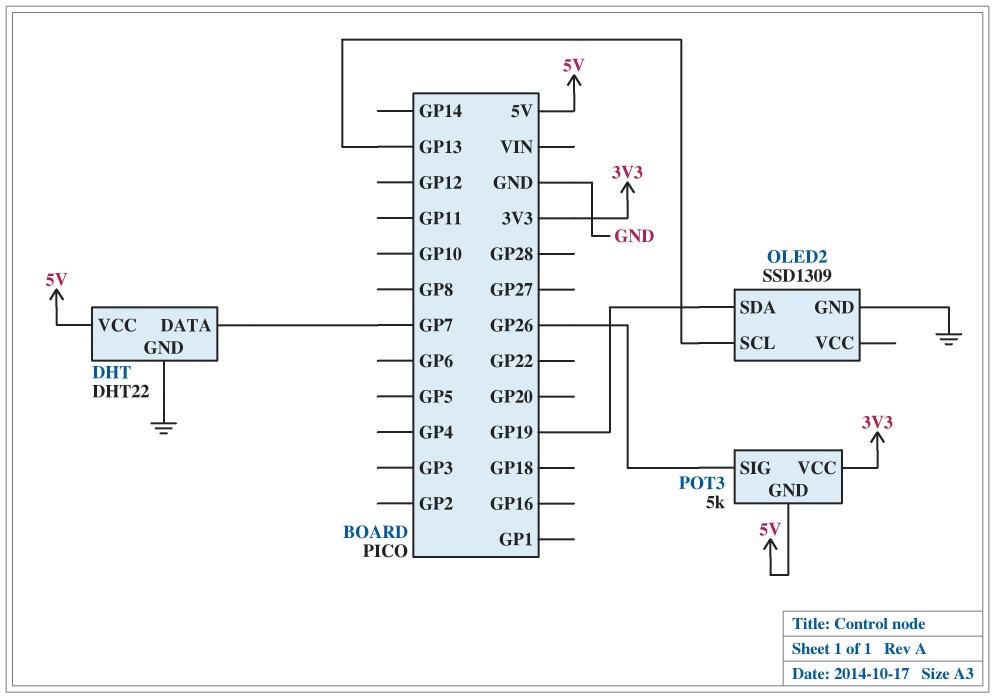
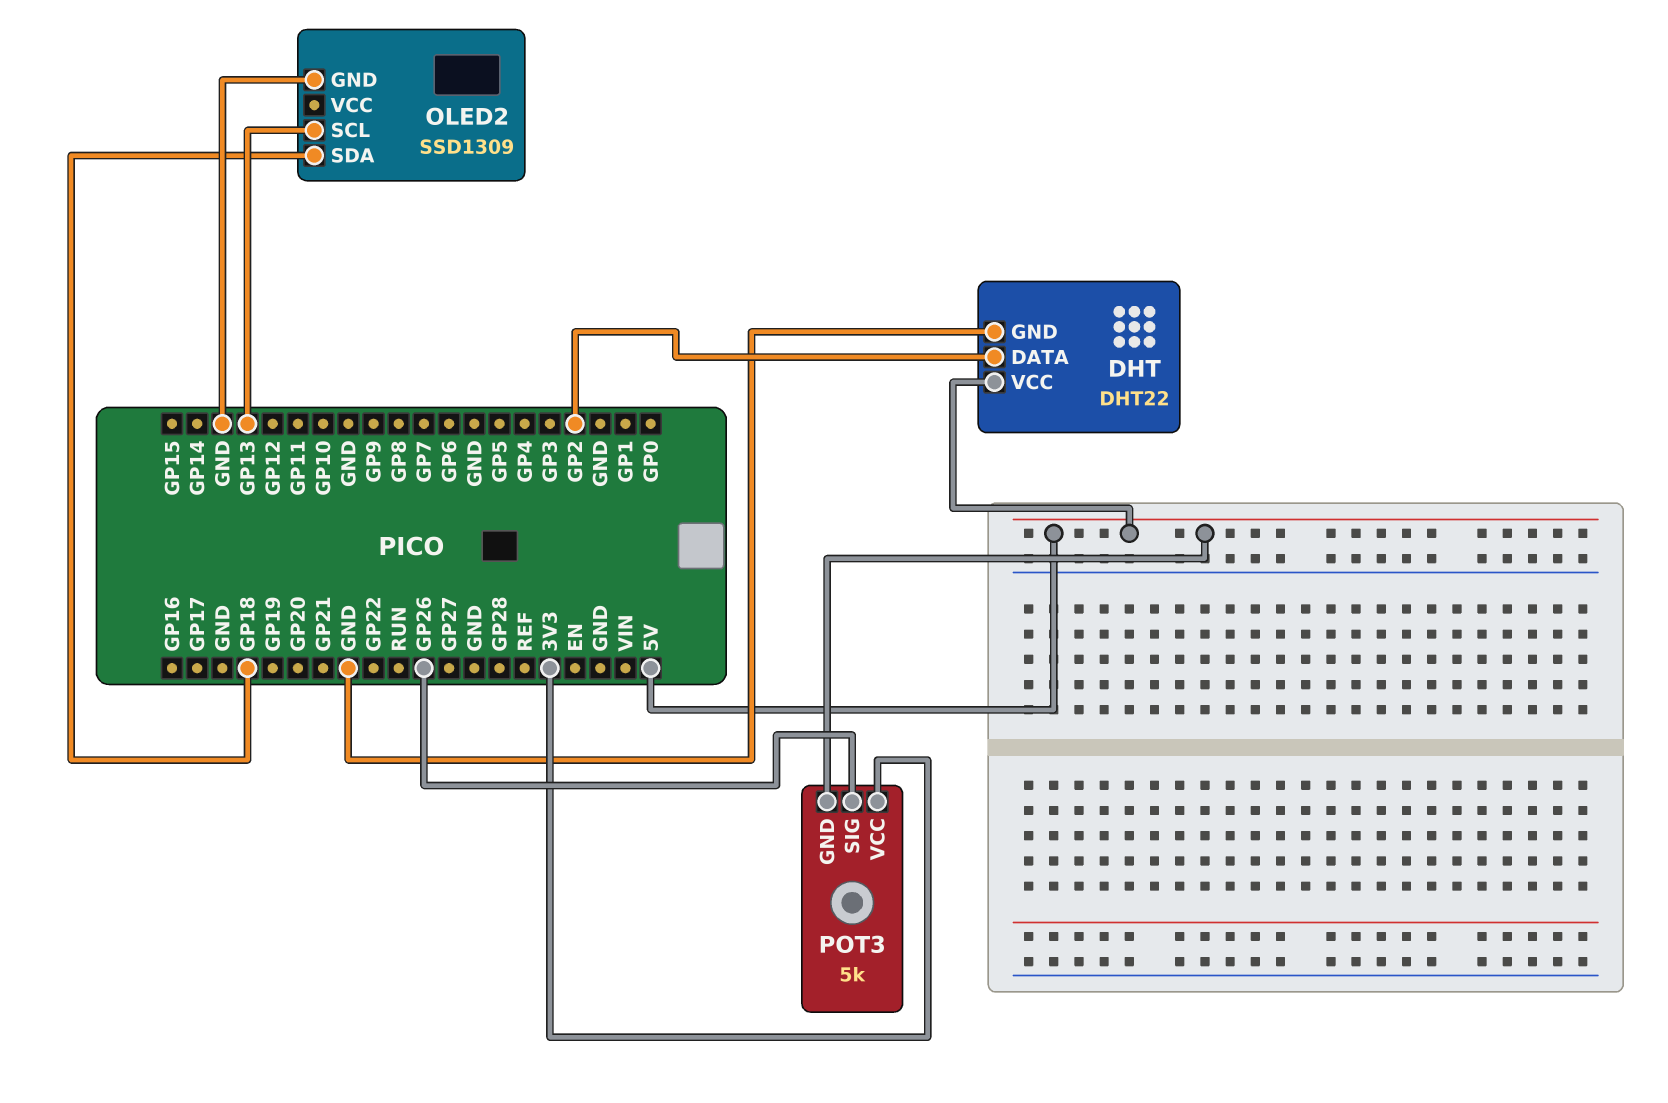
DHT pin DATA: GP7 -> GP2
OLED2 pin SDA: GP19 -> GP18

